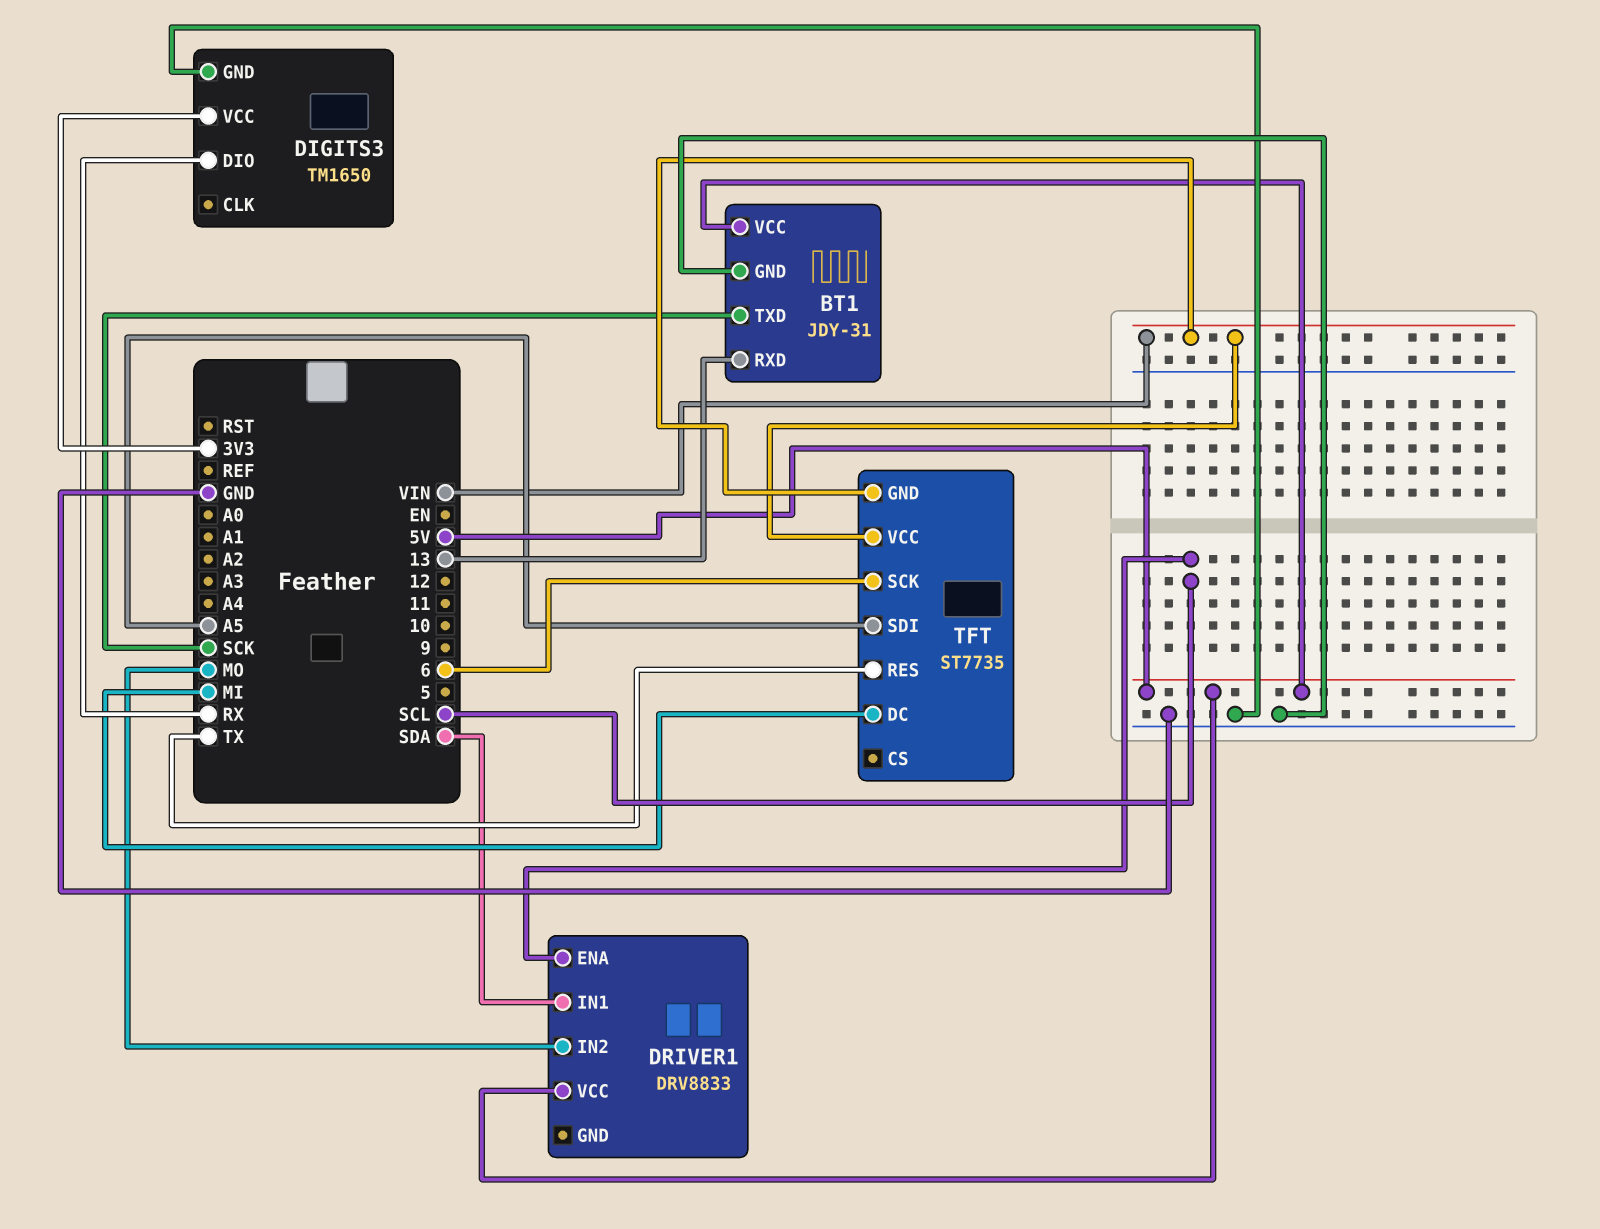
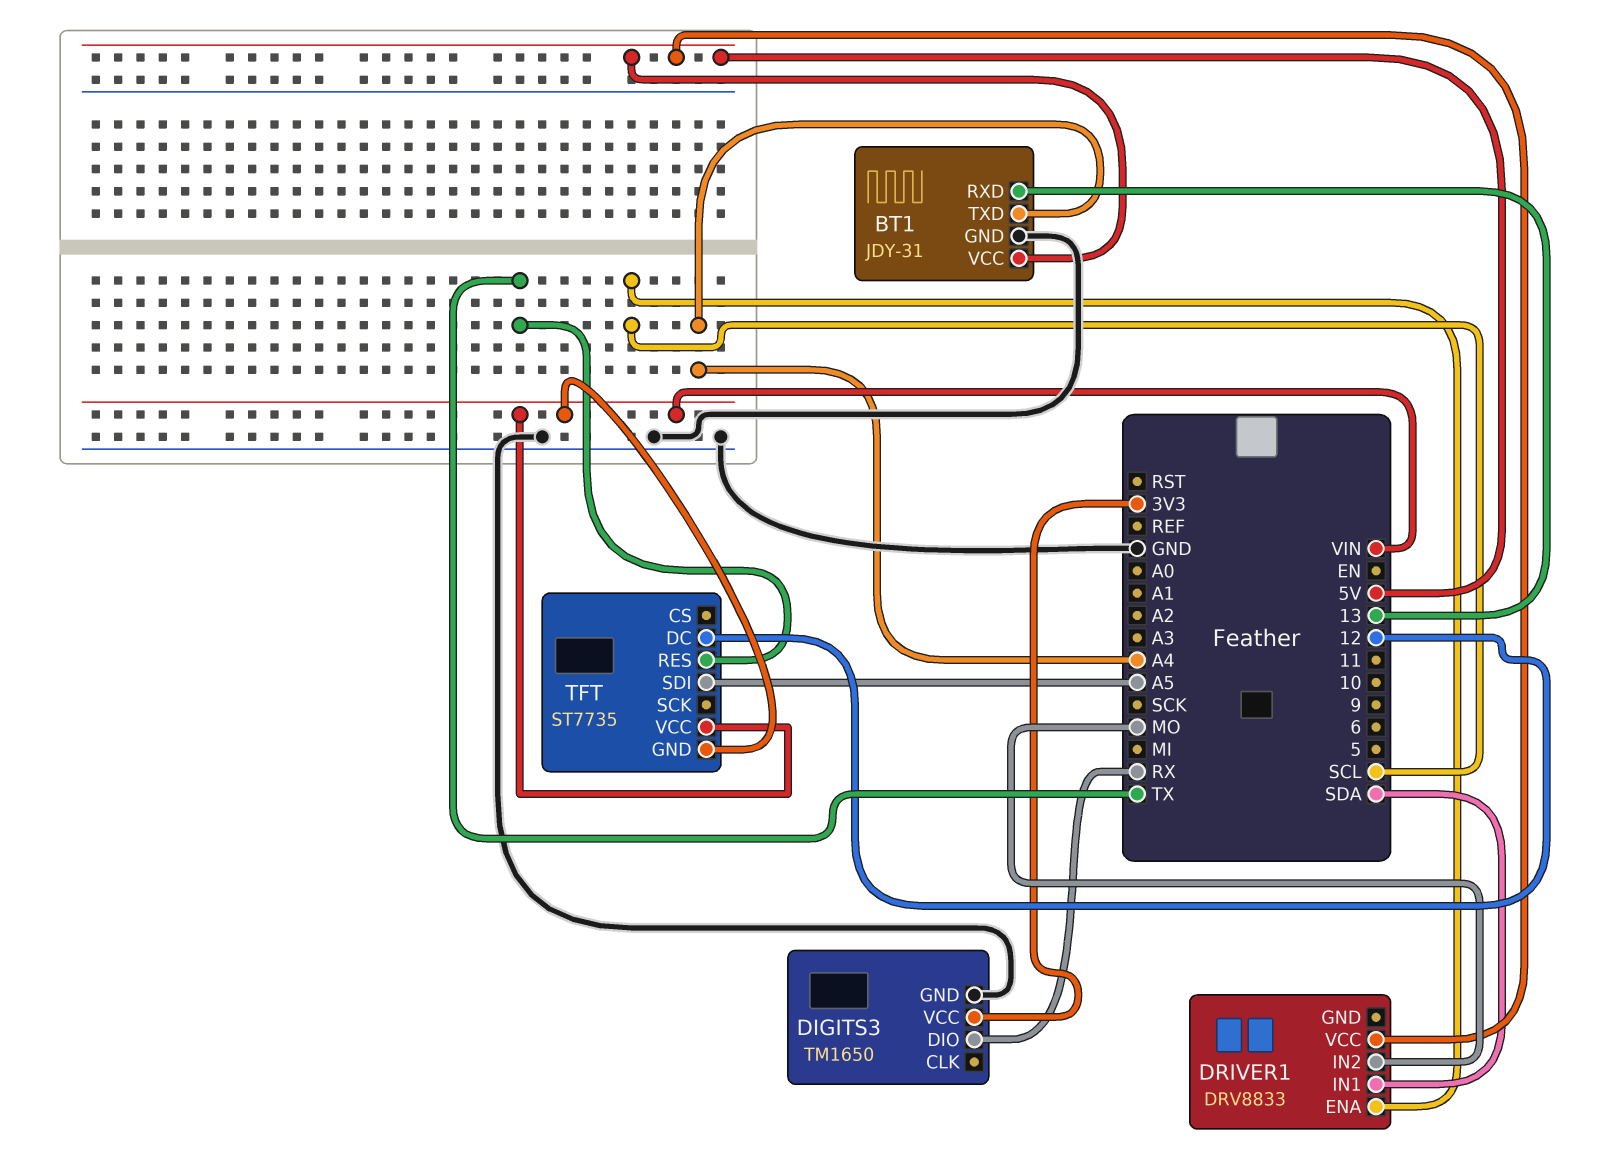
BT1 pin TXD: SCK -> A4
TFT pin DC: MI -> 12
TFT pin SCK: 6 -> none

